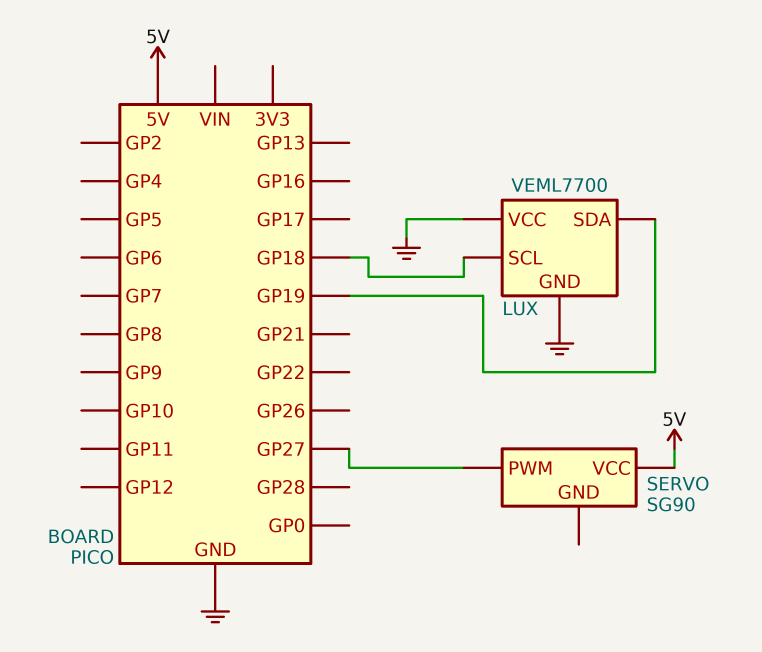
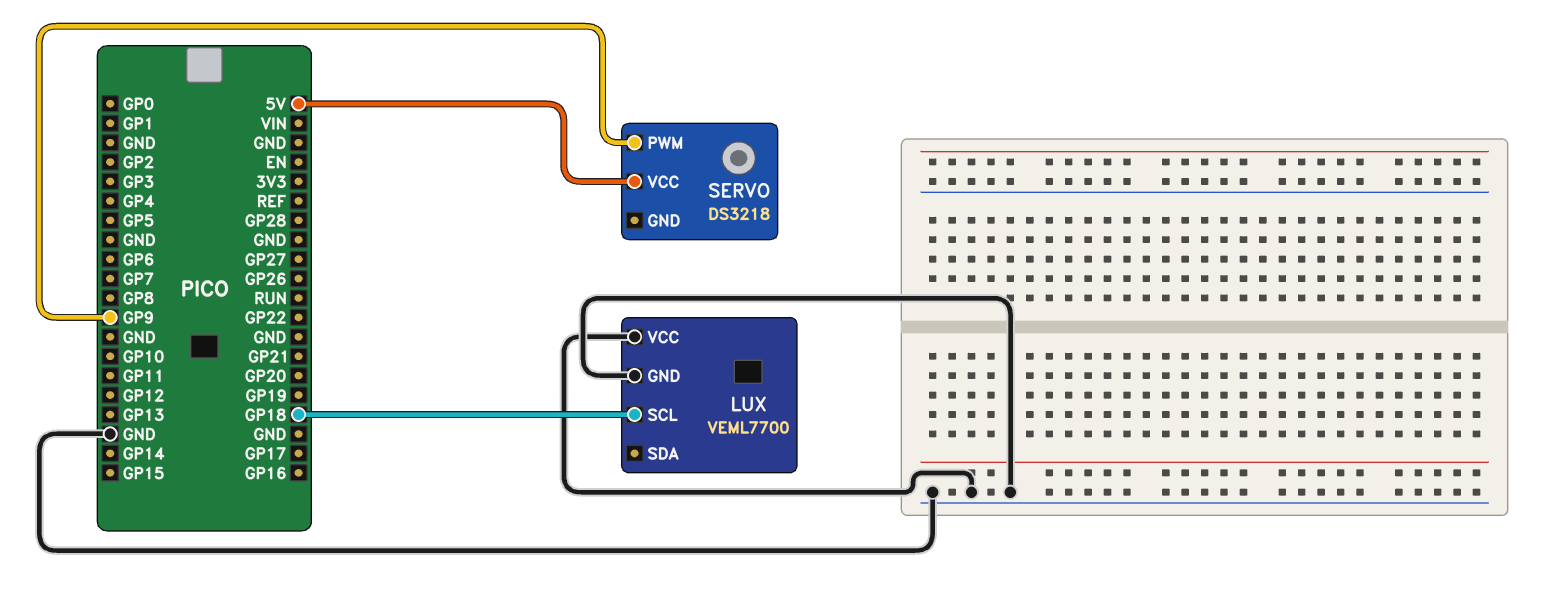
LUX pin SDA: GP19 -> none
SERVO: SG90 -> DS3218
SERVO pin PWM: GP27 -> GP9

